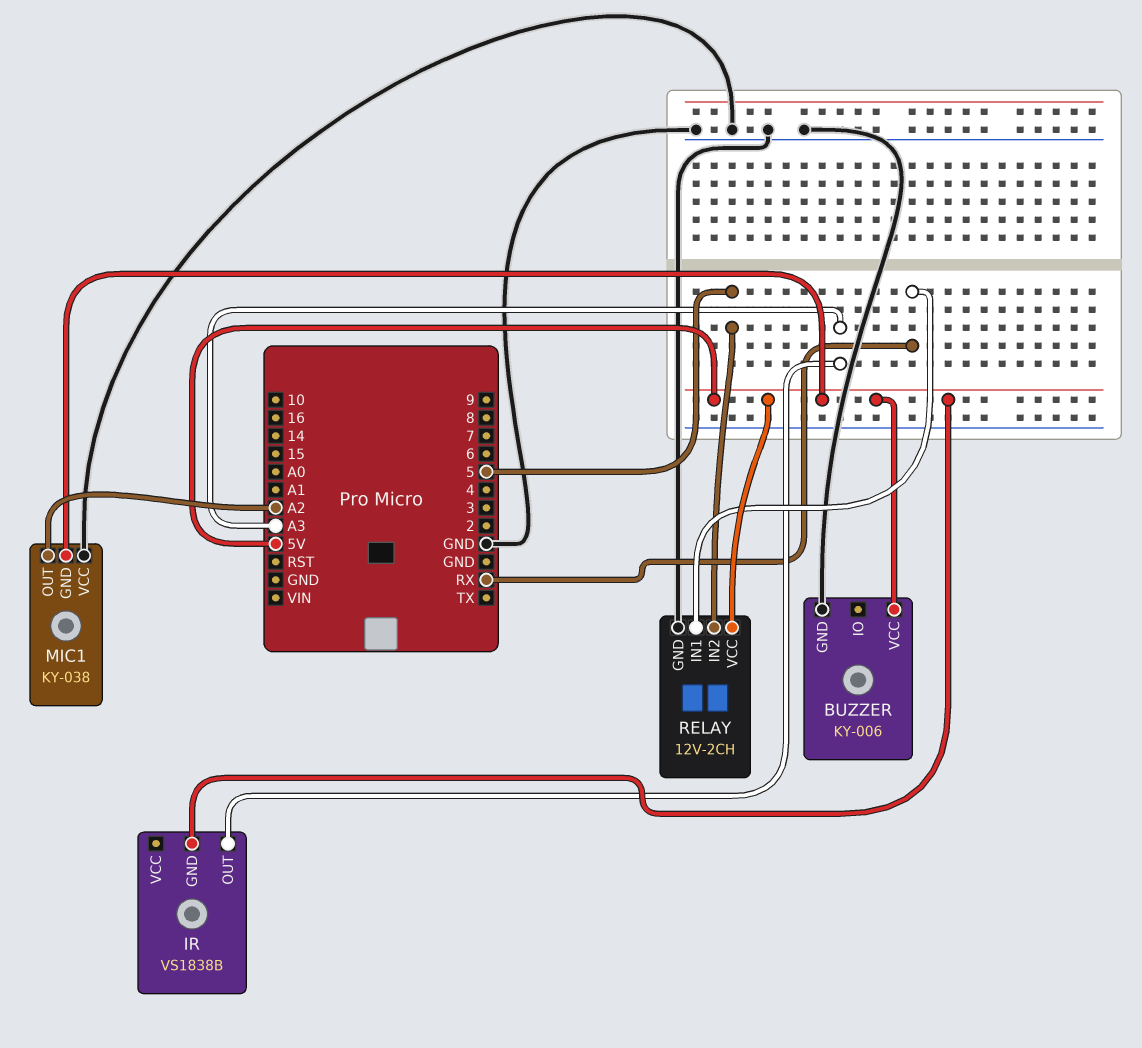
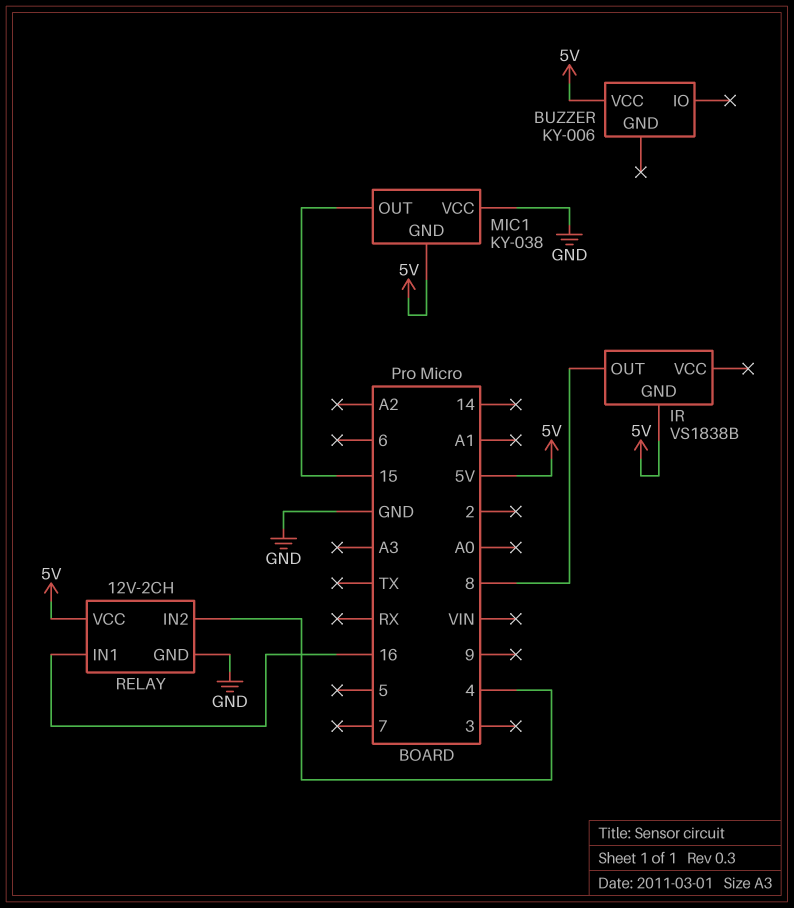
BUZZER pin GND: GND -> none
IR pin OUT: A3 -> 8
MIC1 pin OUT: A2 -> 15
RELAY pin IN1: RX -> 16
RELAY pin IN2: 5 -> 4

